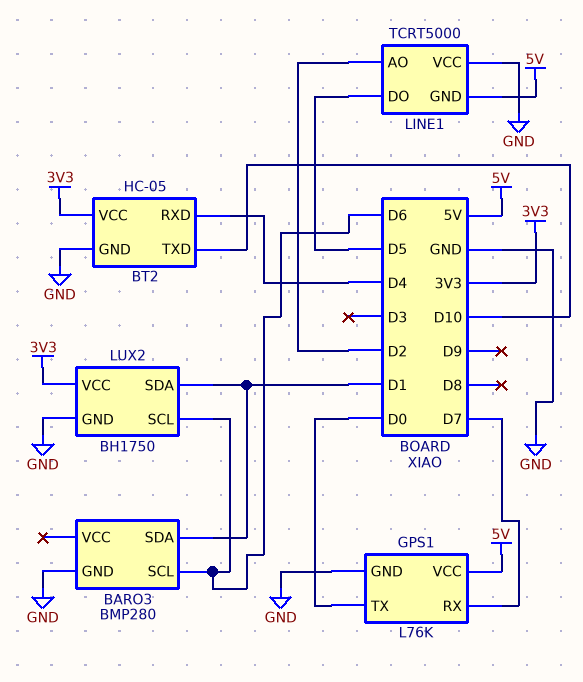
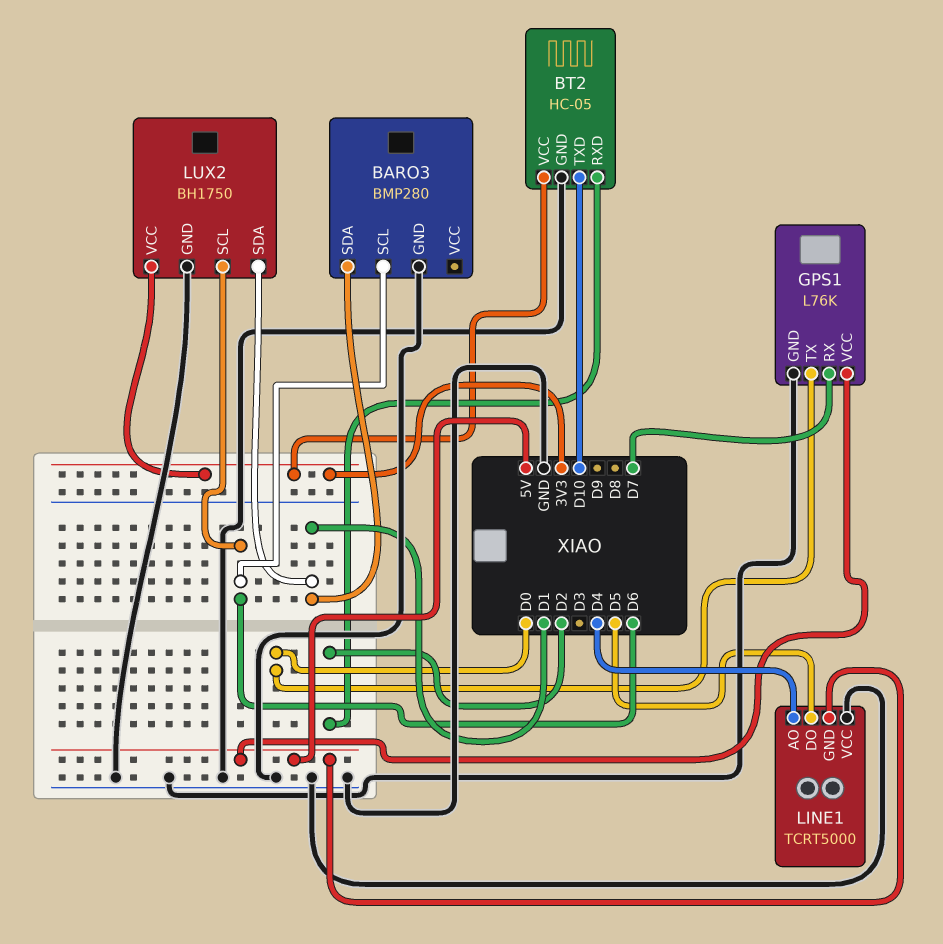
BT2 pin RXD: D4 -> D2
LINE1 pin AO: D2 -> D4

